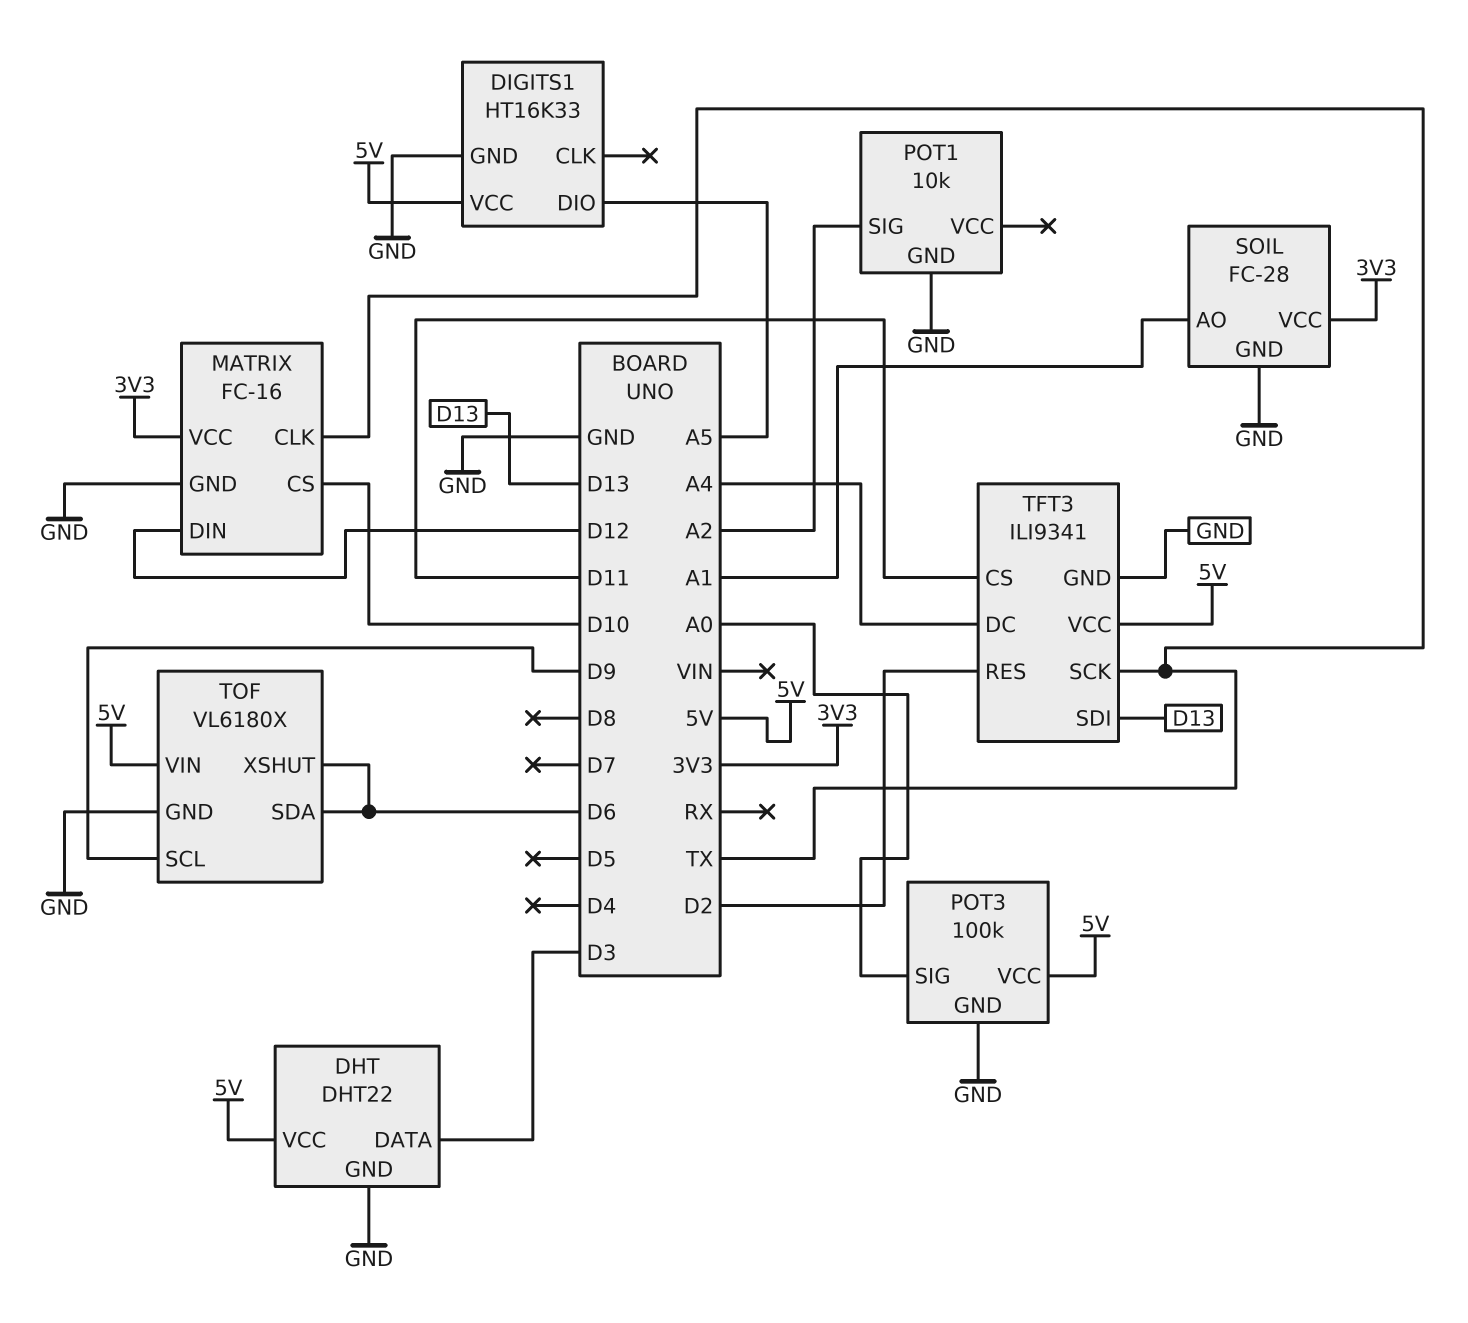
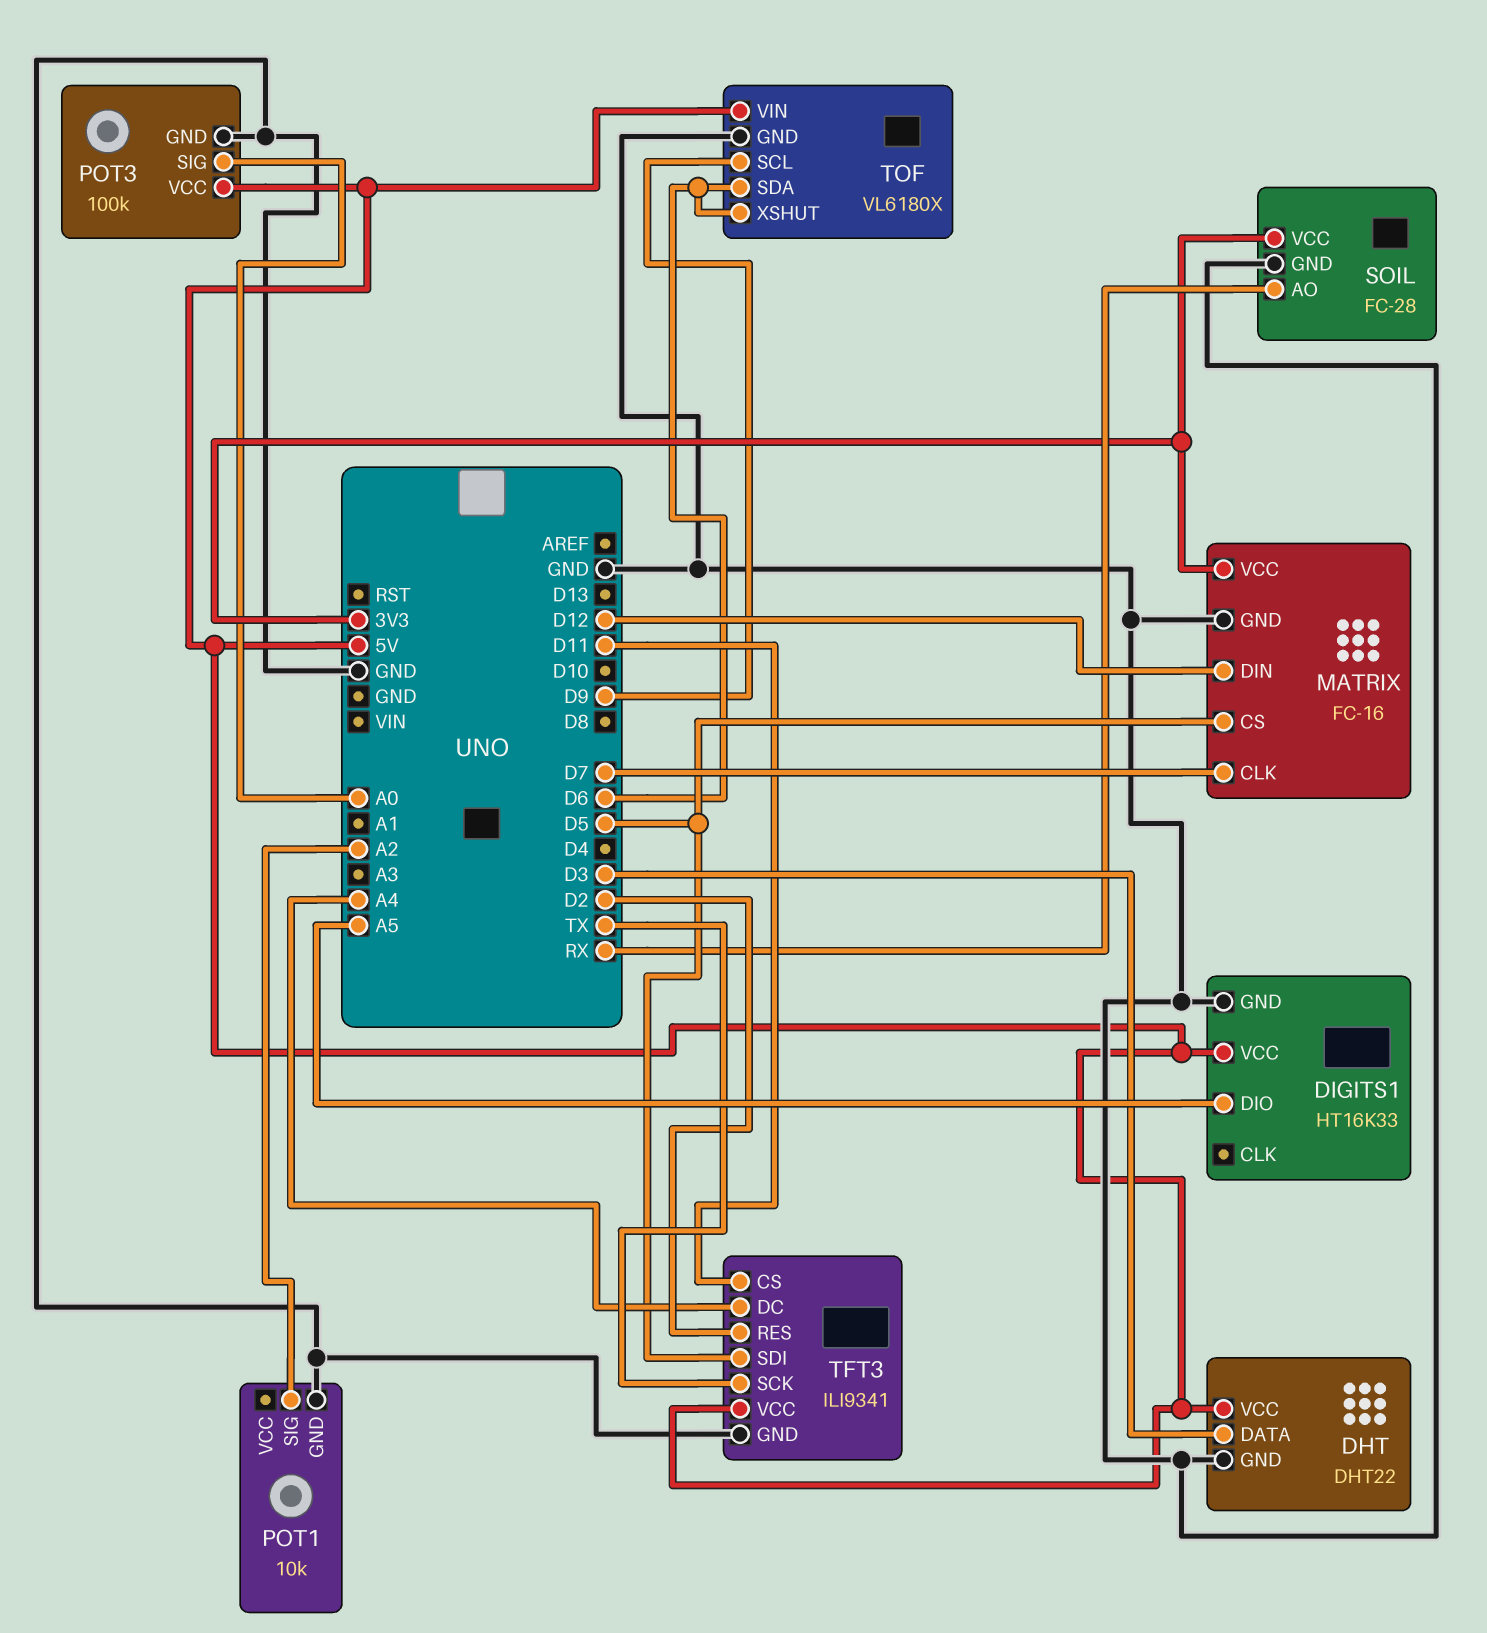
MATRIX pin CLK: TX -> D7
MATRIX pin CS: D10 -> D5
SOIL pin AO: A1 -> RX
TFT3 pin SDI: D13 -> D5

